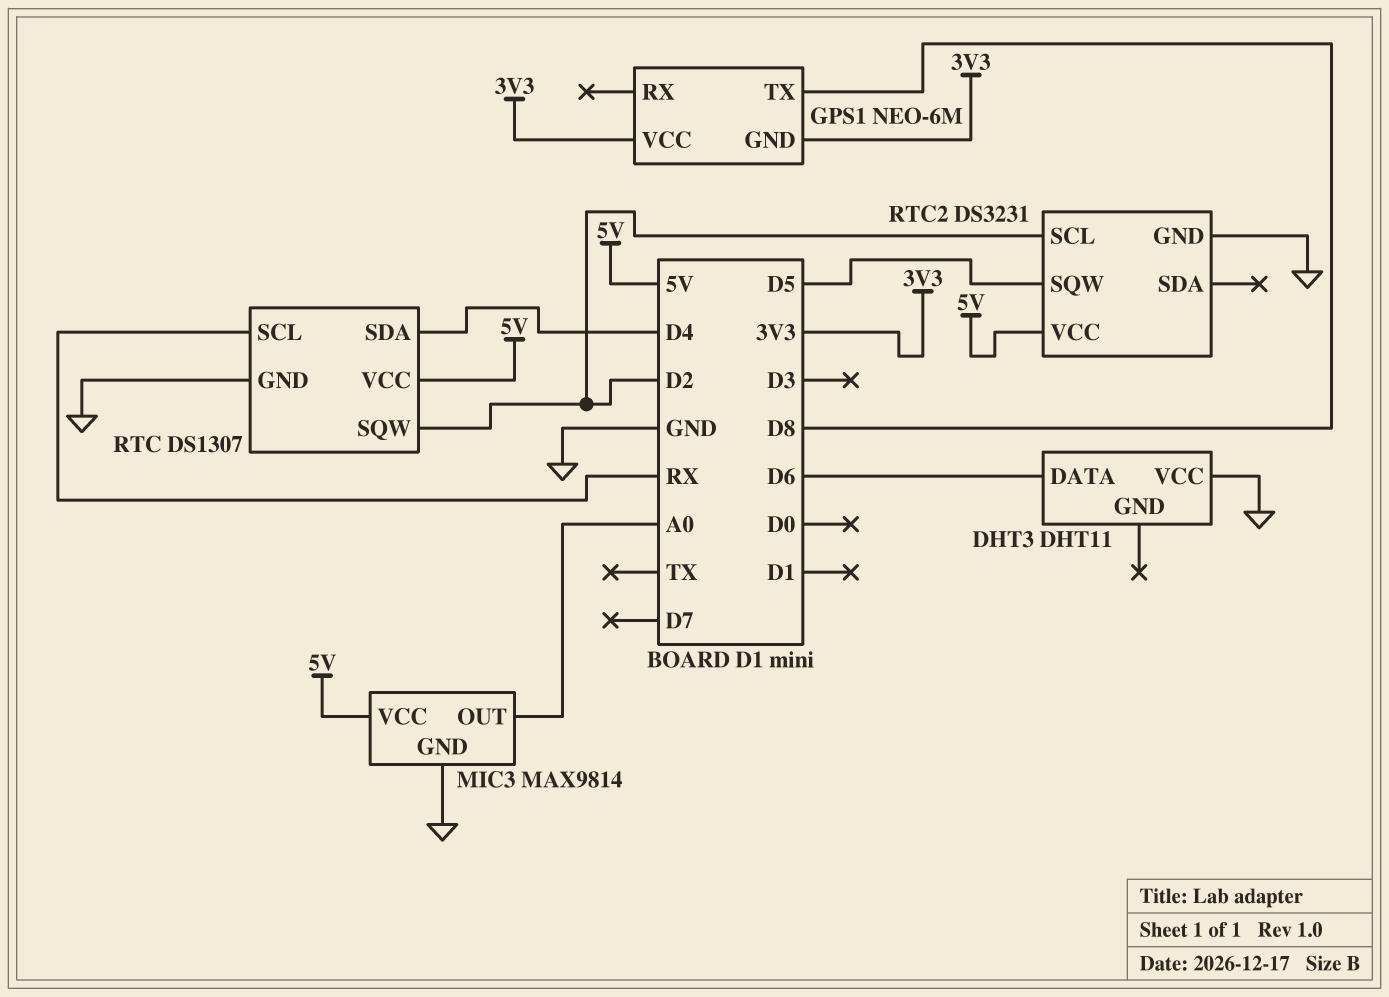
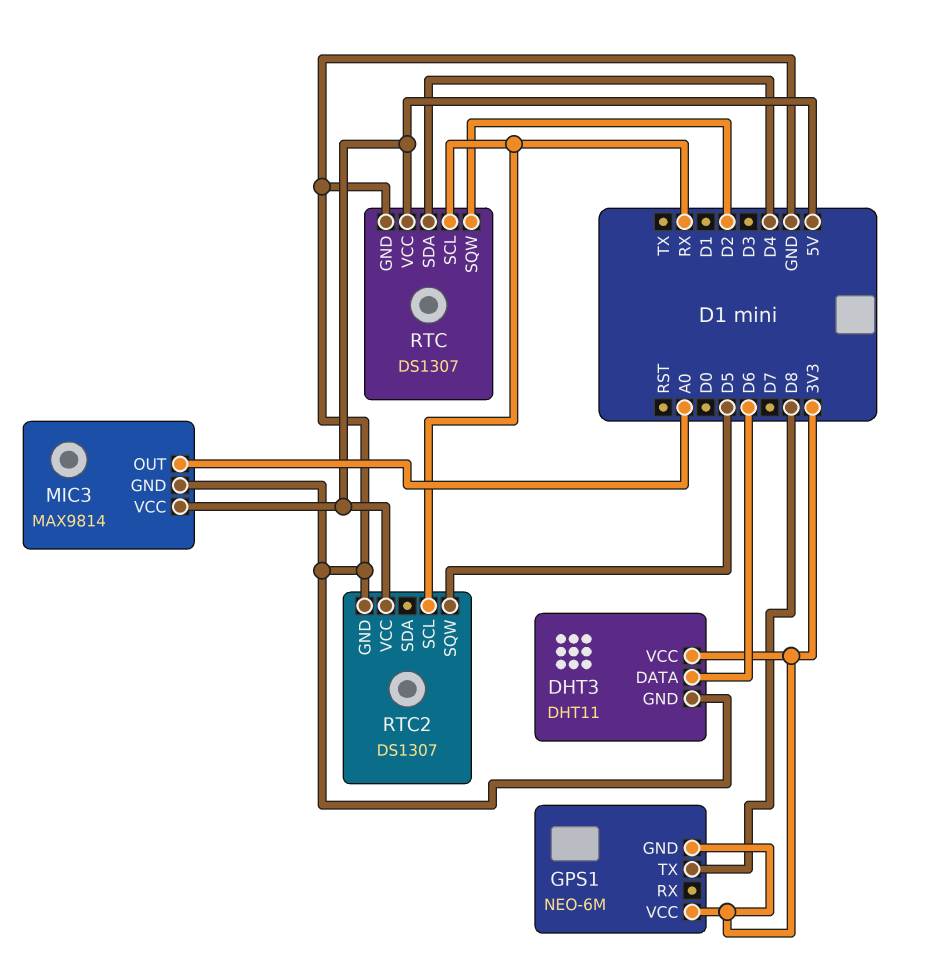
DHT3 pin GND: none -> GND
DHT3 pin VCC: GND -> 3V3
RTC2: DS3231 -> DS1307
RTC2 pin SCL: D2 -> RX

